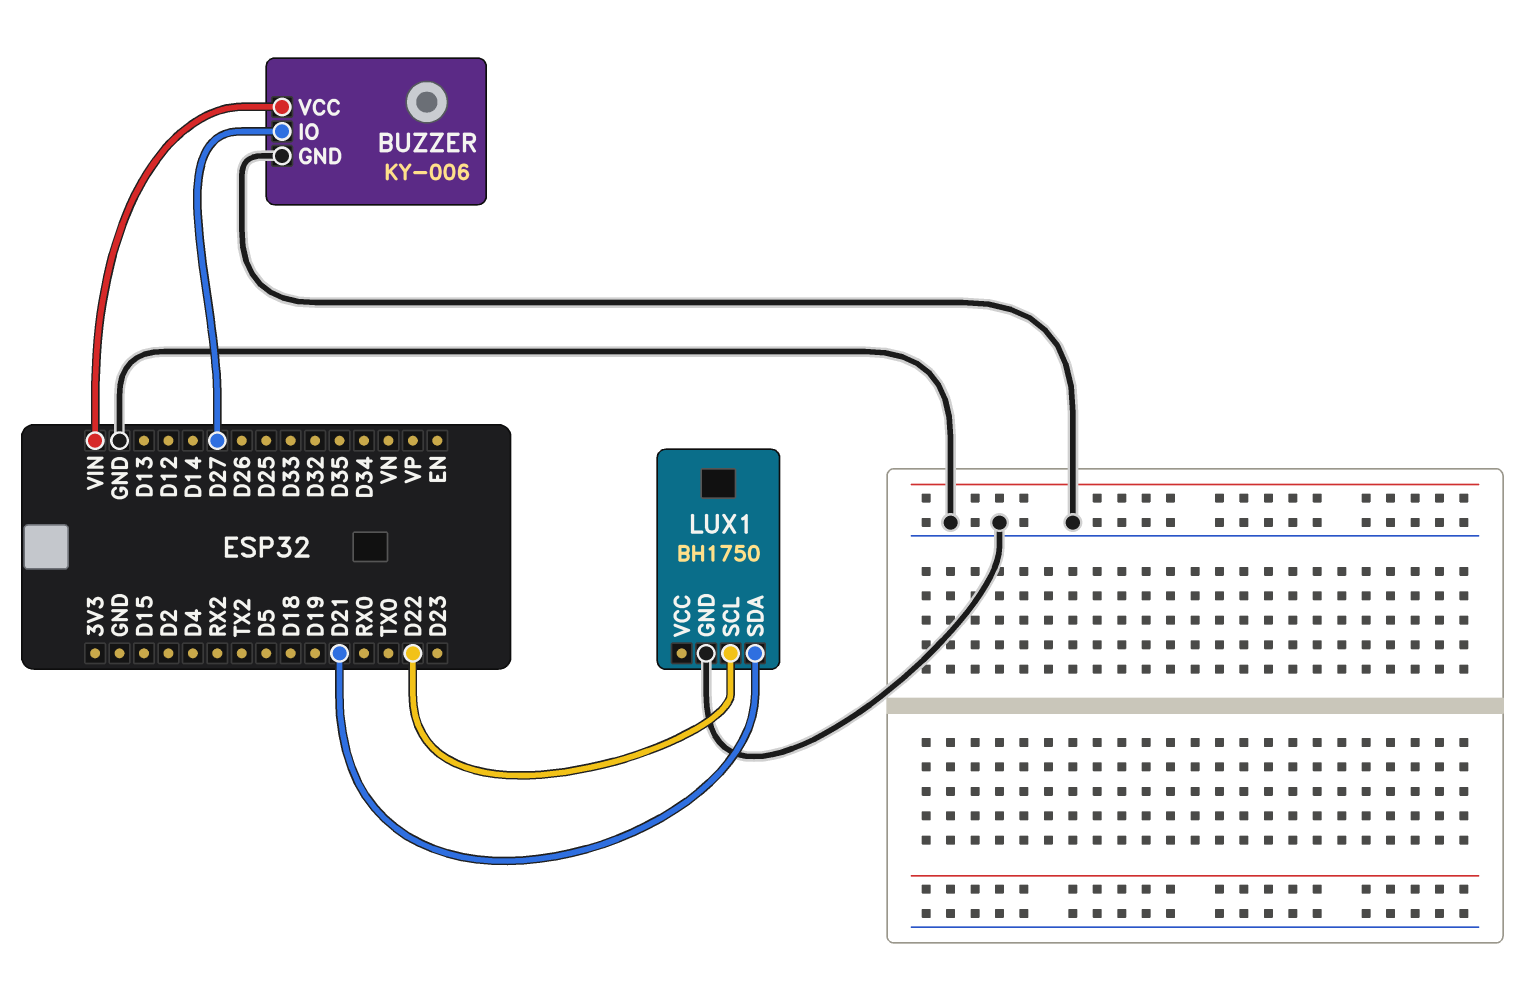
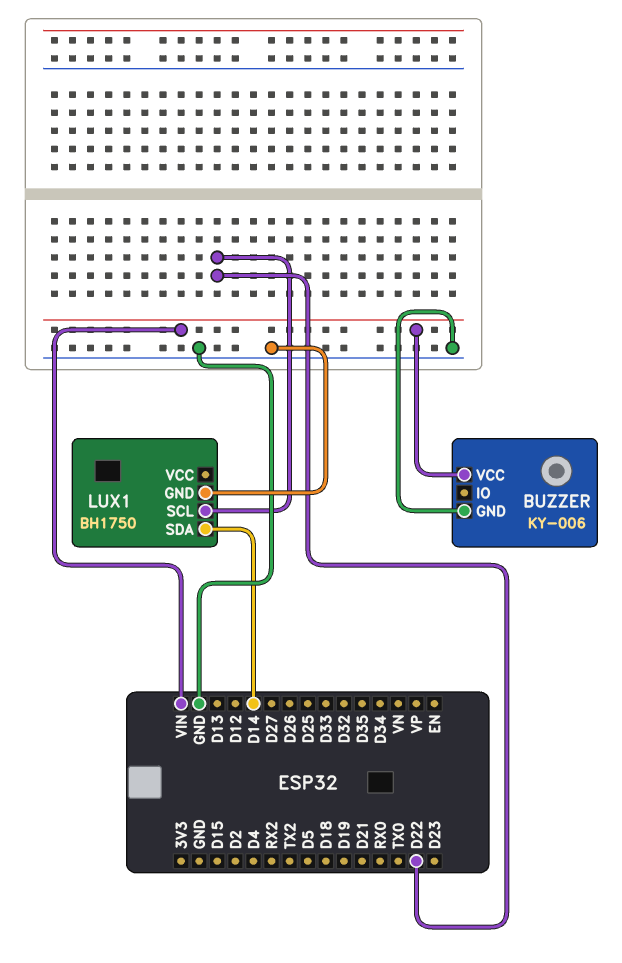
BUZZER pin IO: D27 -> none
LUX1 pin SDA: D21 -> D14

